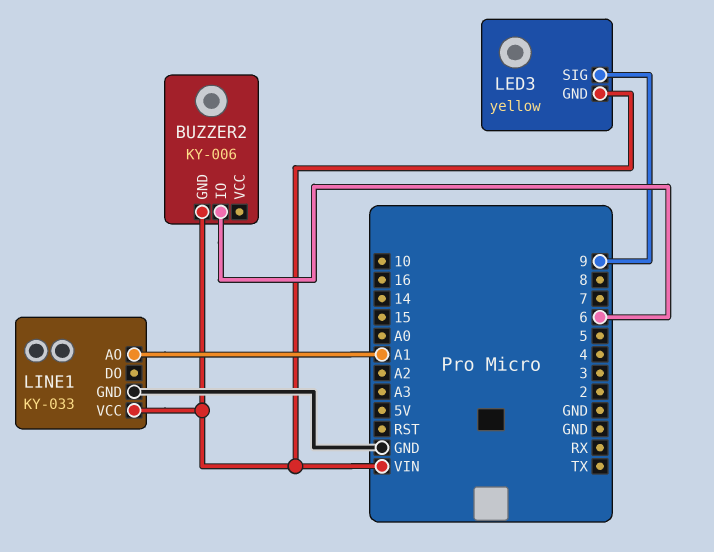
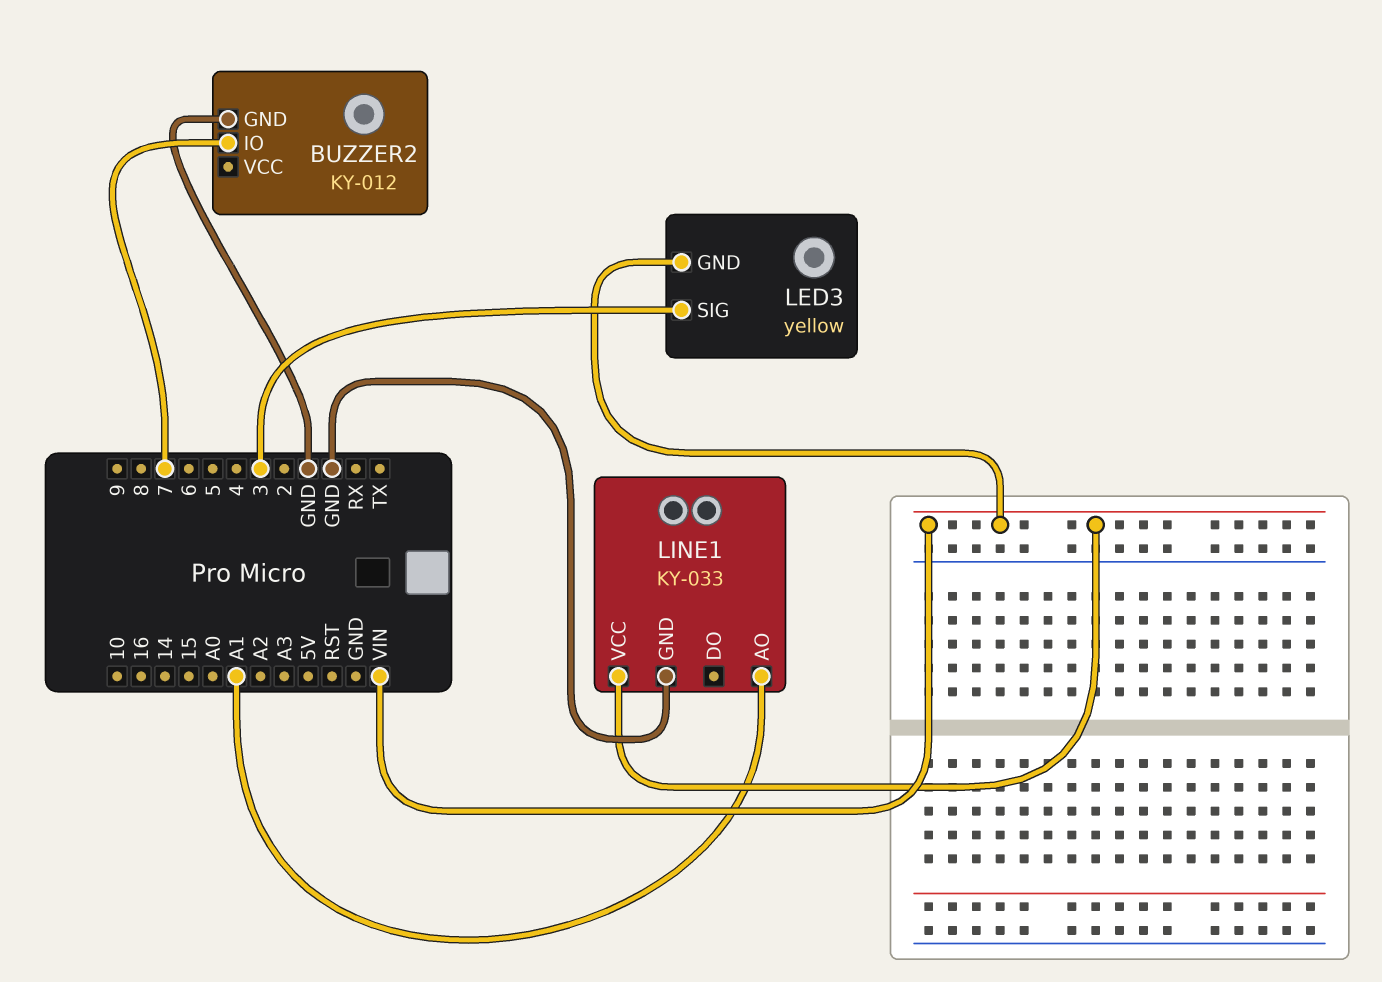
BUZZER2: KY-006 -> KY-012
BUZZER2 pin GND: VIN -> GND
BUZZER2 pin IO: 6 -> 7
LED3 pin SIG: 9 -> 3

